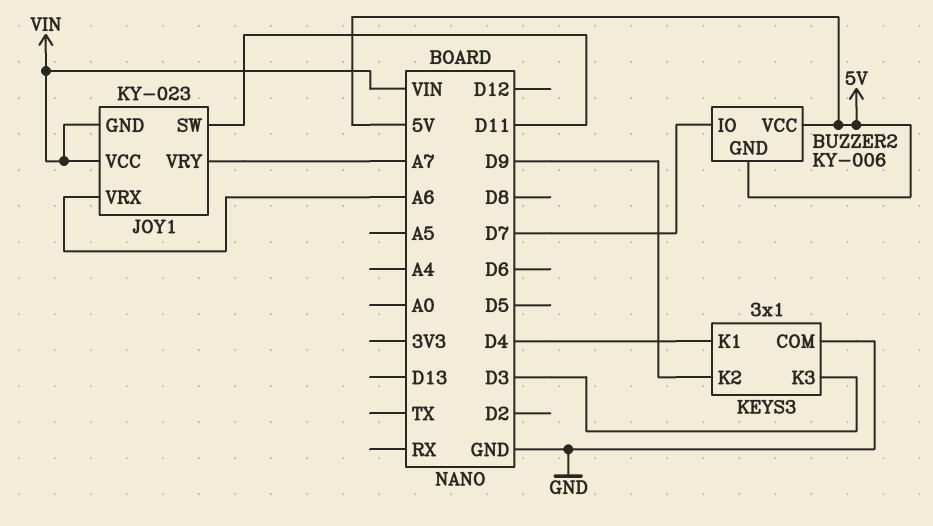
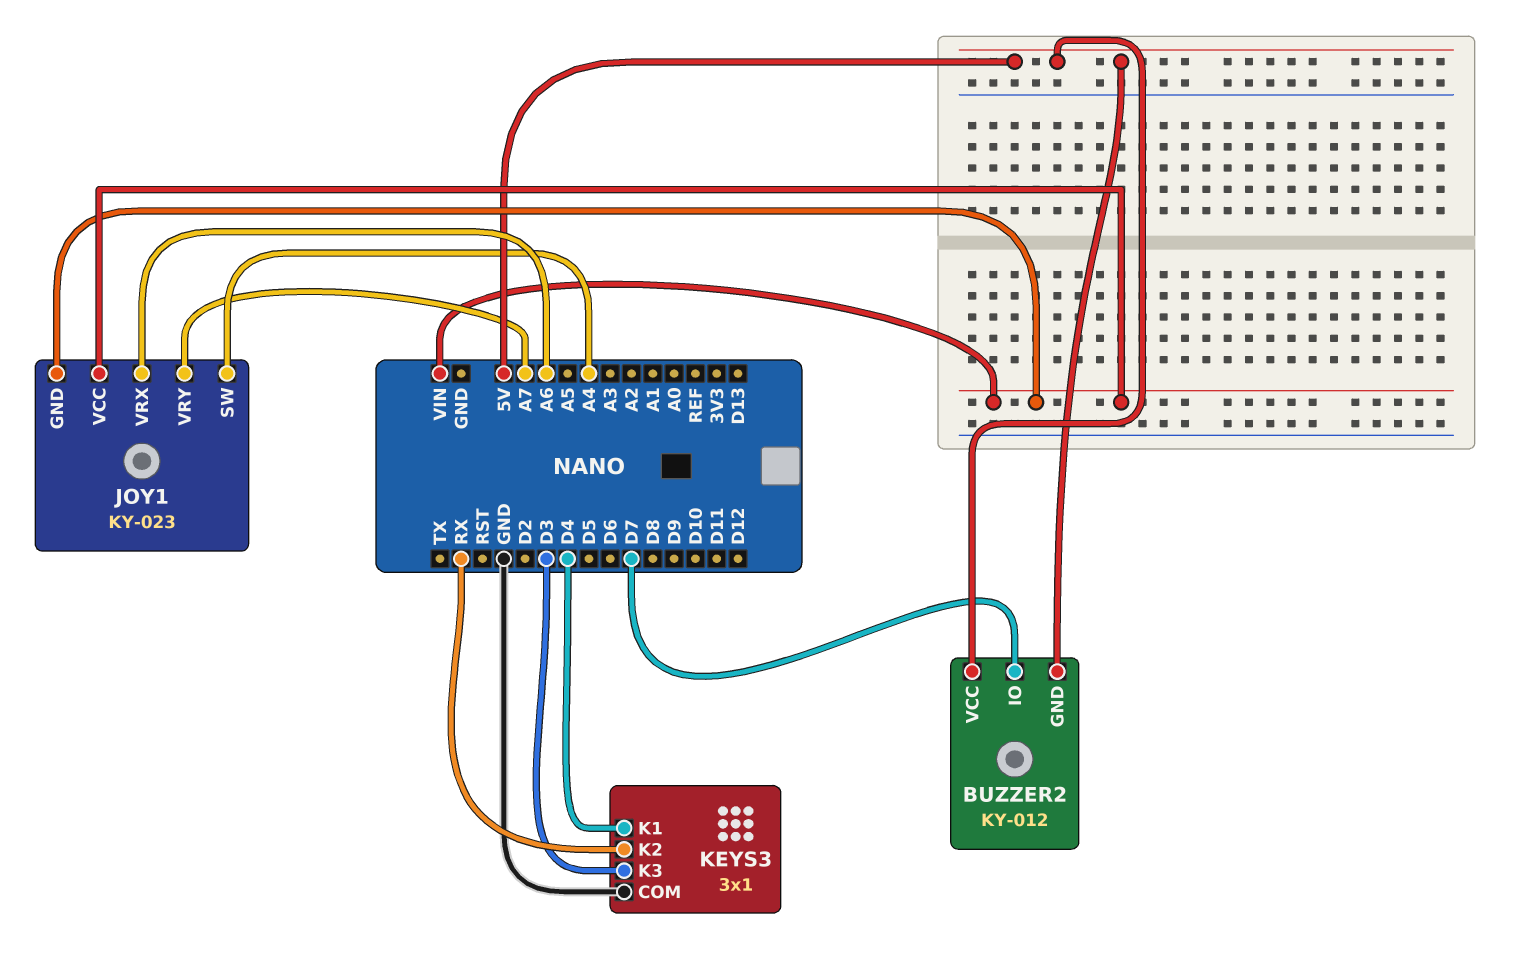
BUZZER2: KY-006 -> KY-012
JOY1 pin SW: D11 -> A4
KEYS3 pin K2: D9 -> RX

